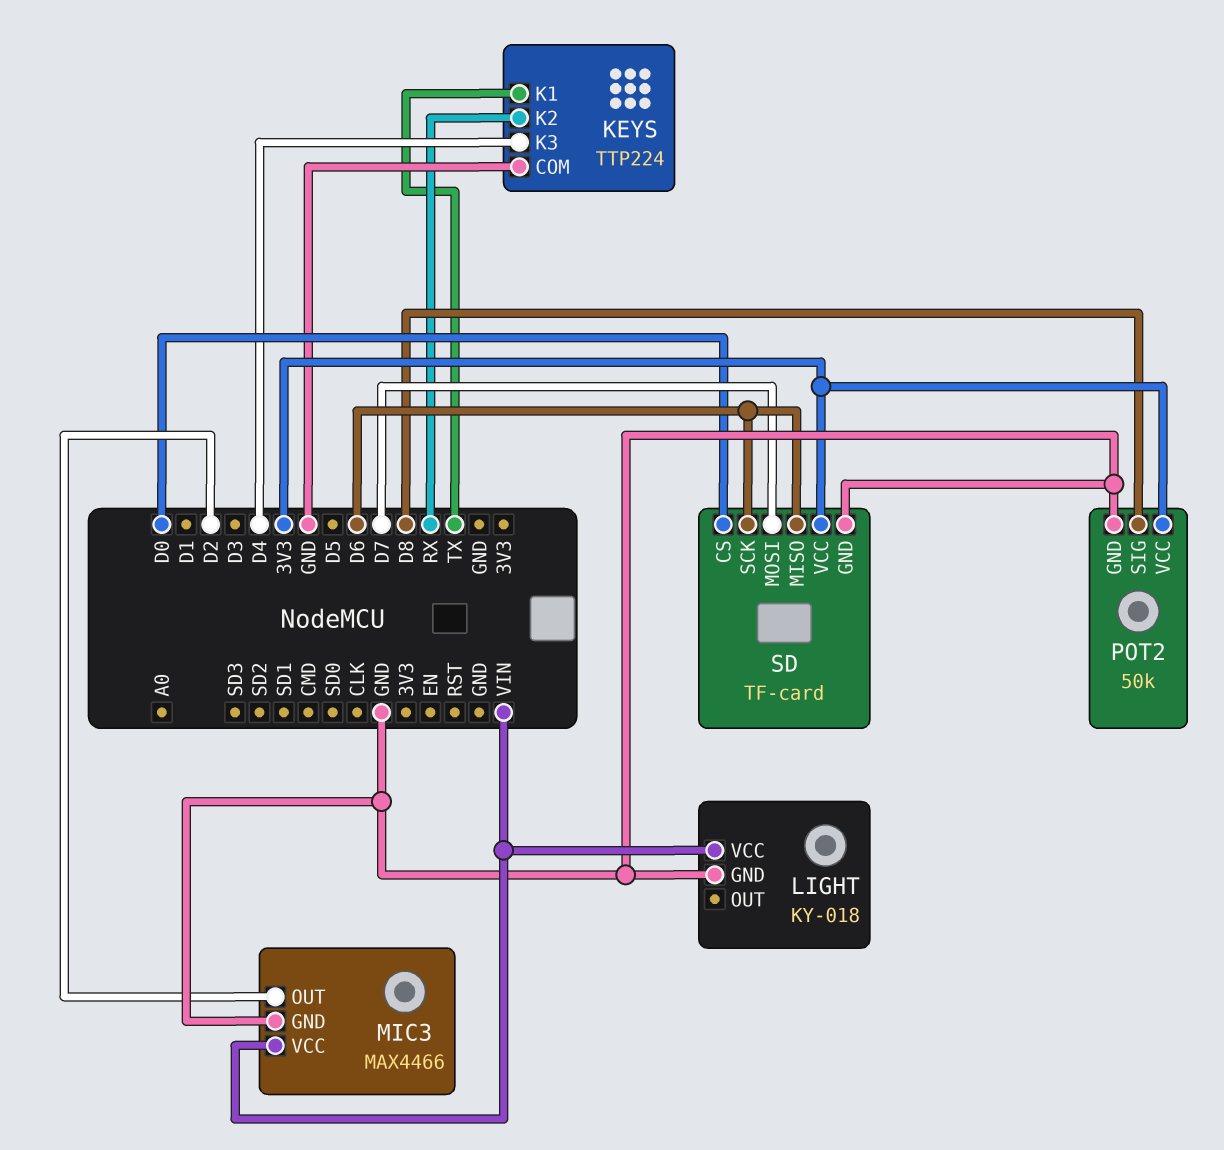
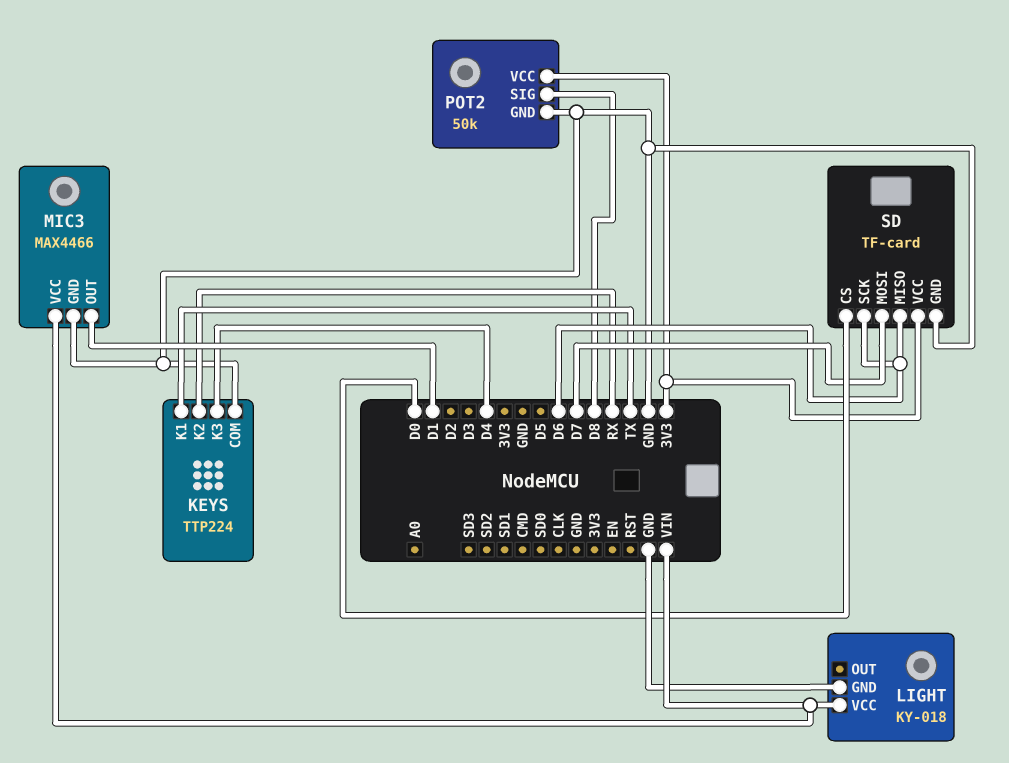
MIC3 pin OUT: D2 -> D1

